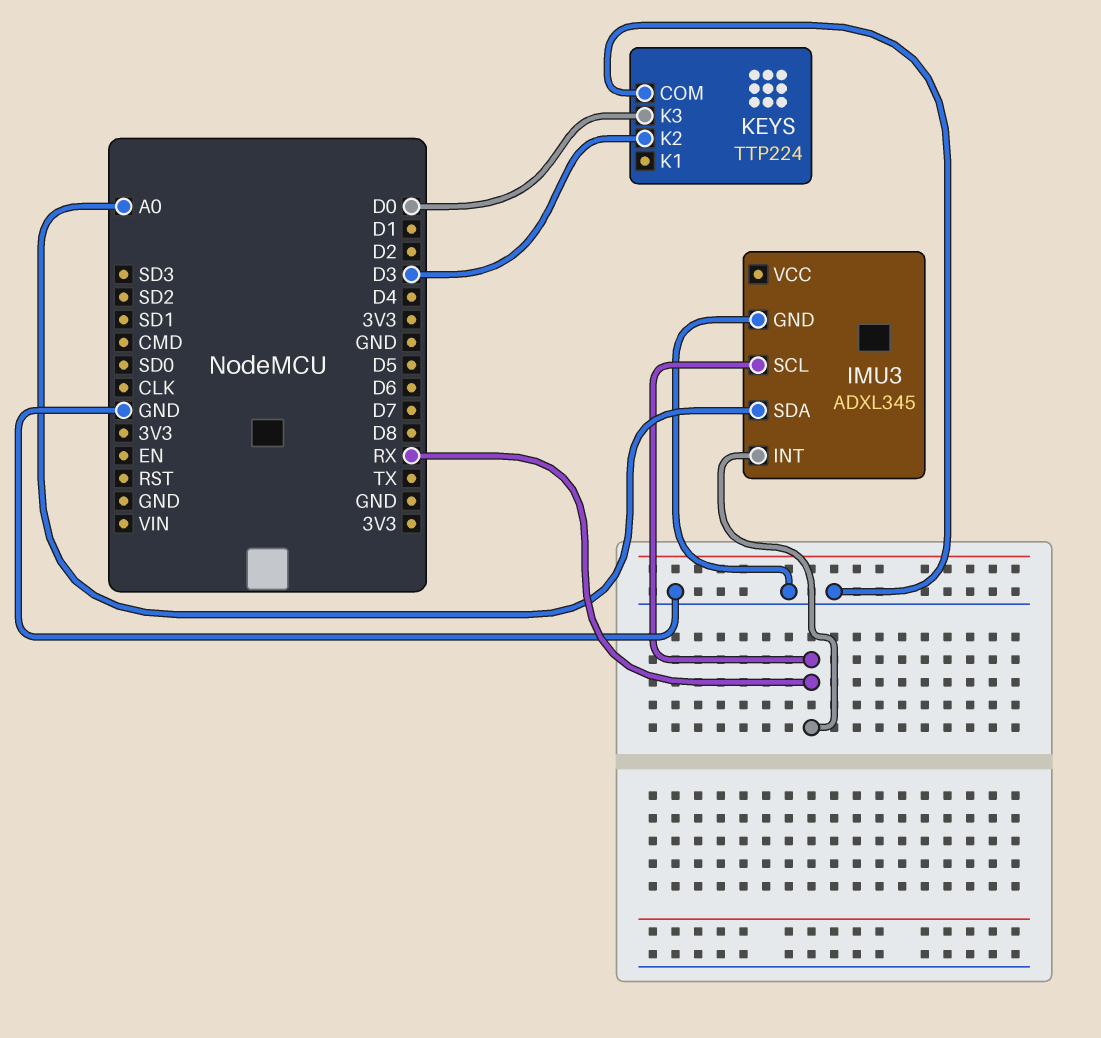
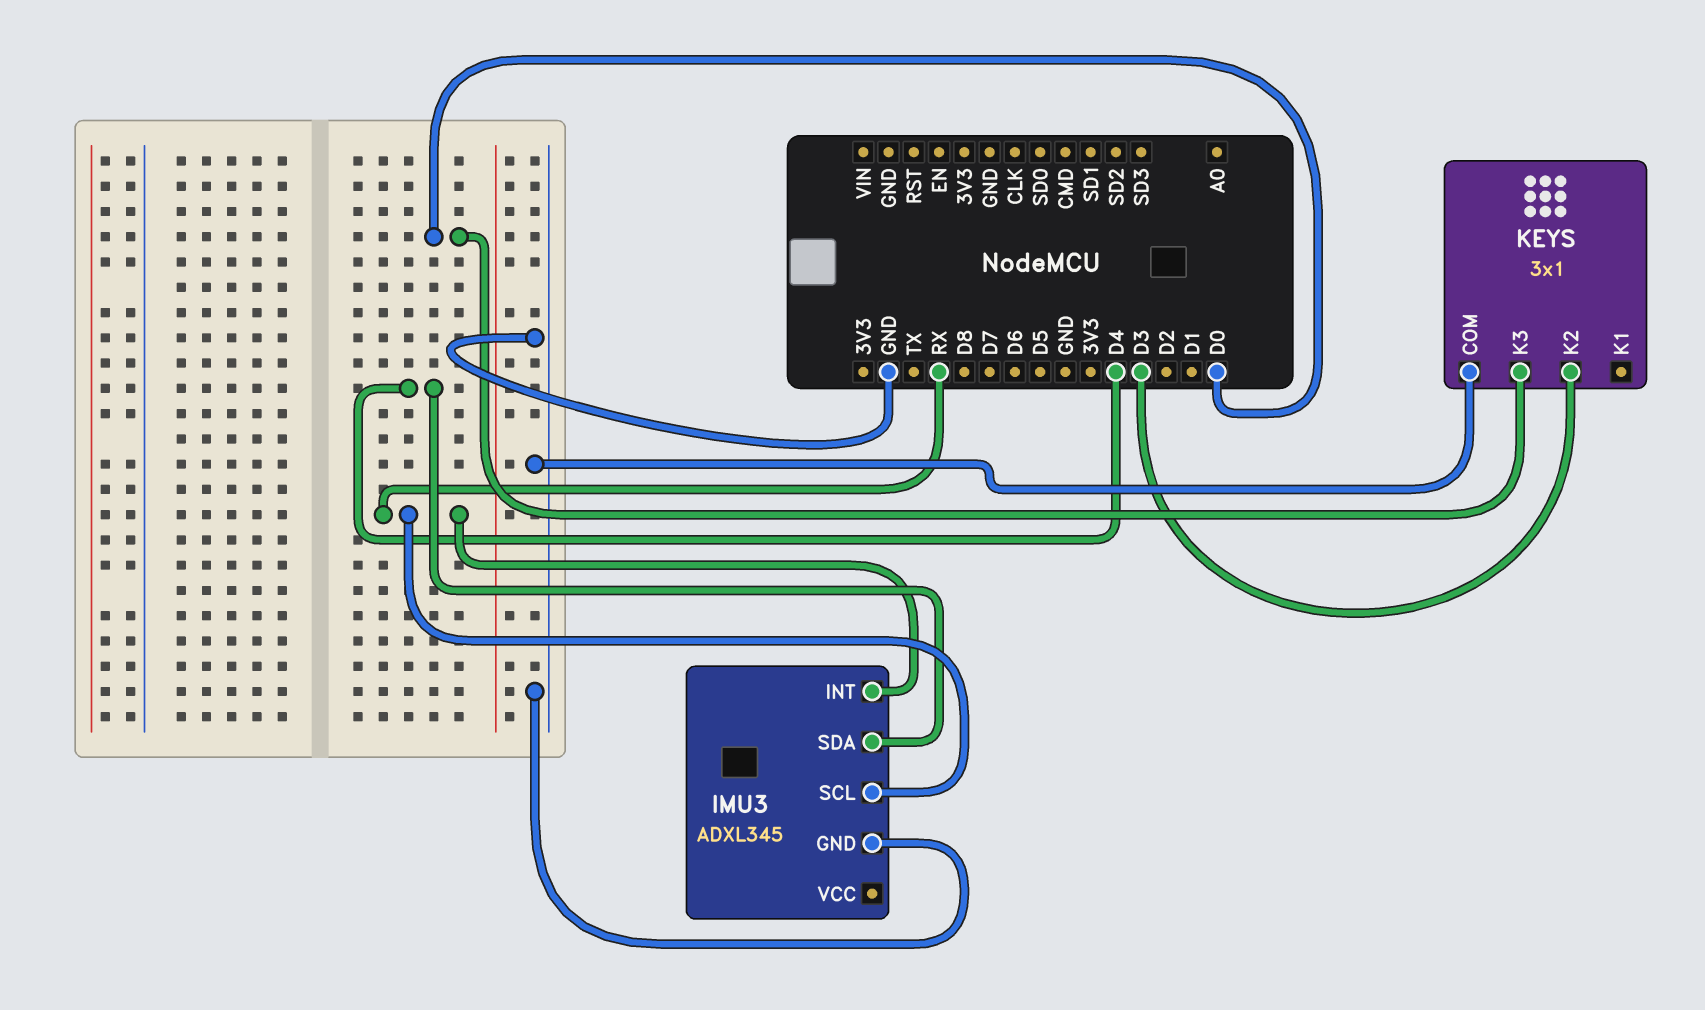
IMU3 pin SDA: A0 -> D4
KEYS: TTP224 -> 3x1

